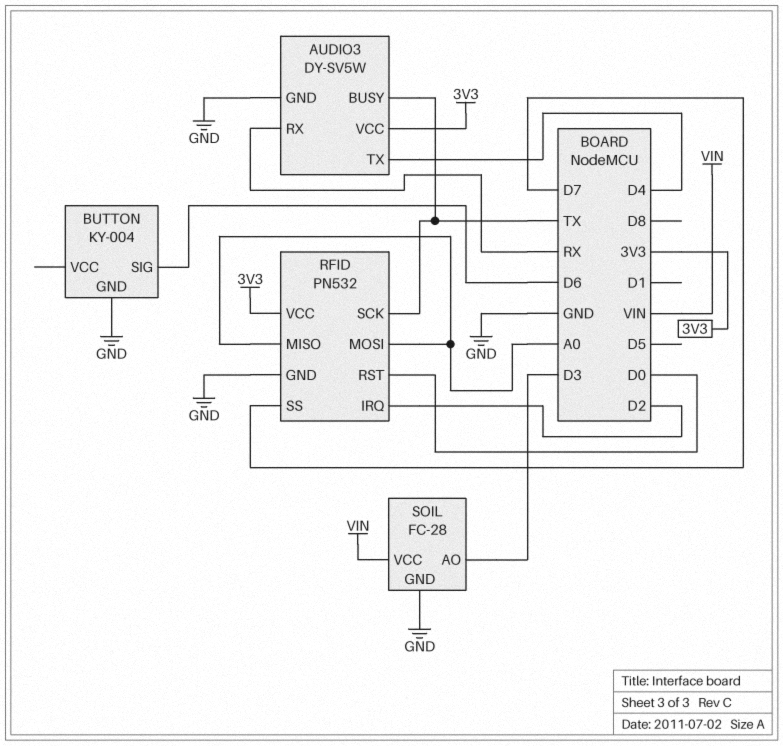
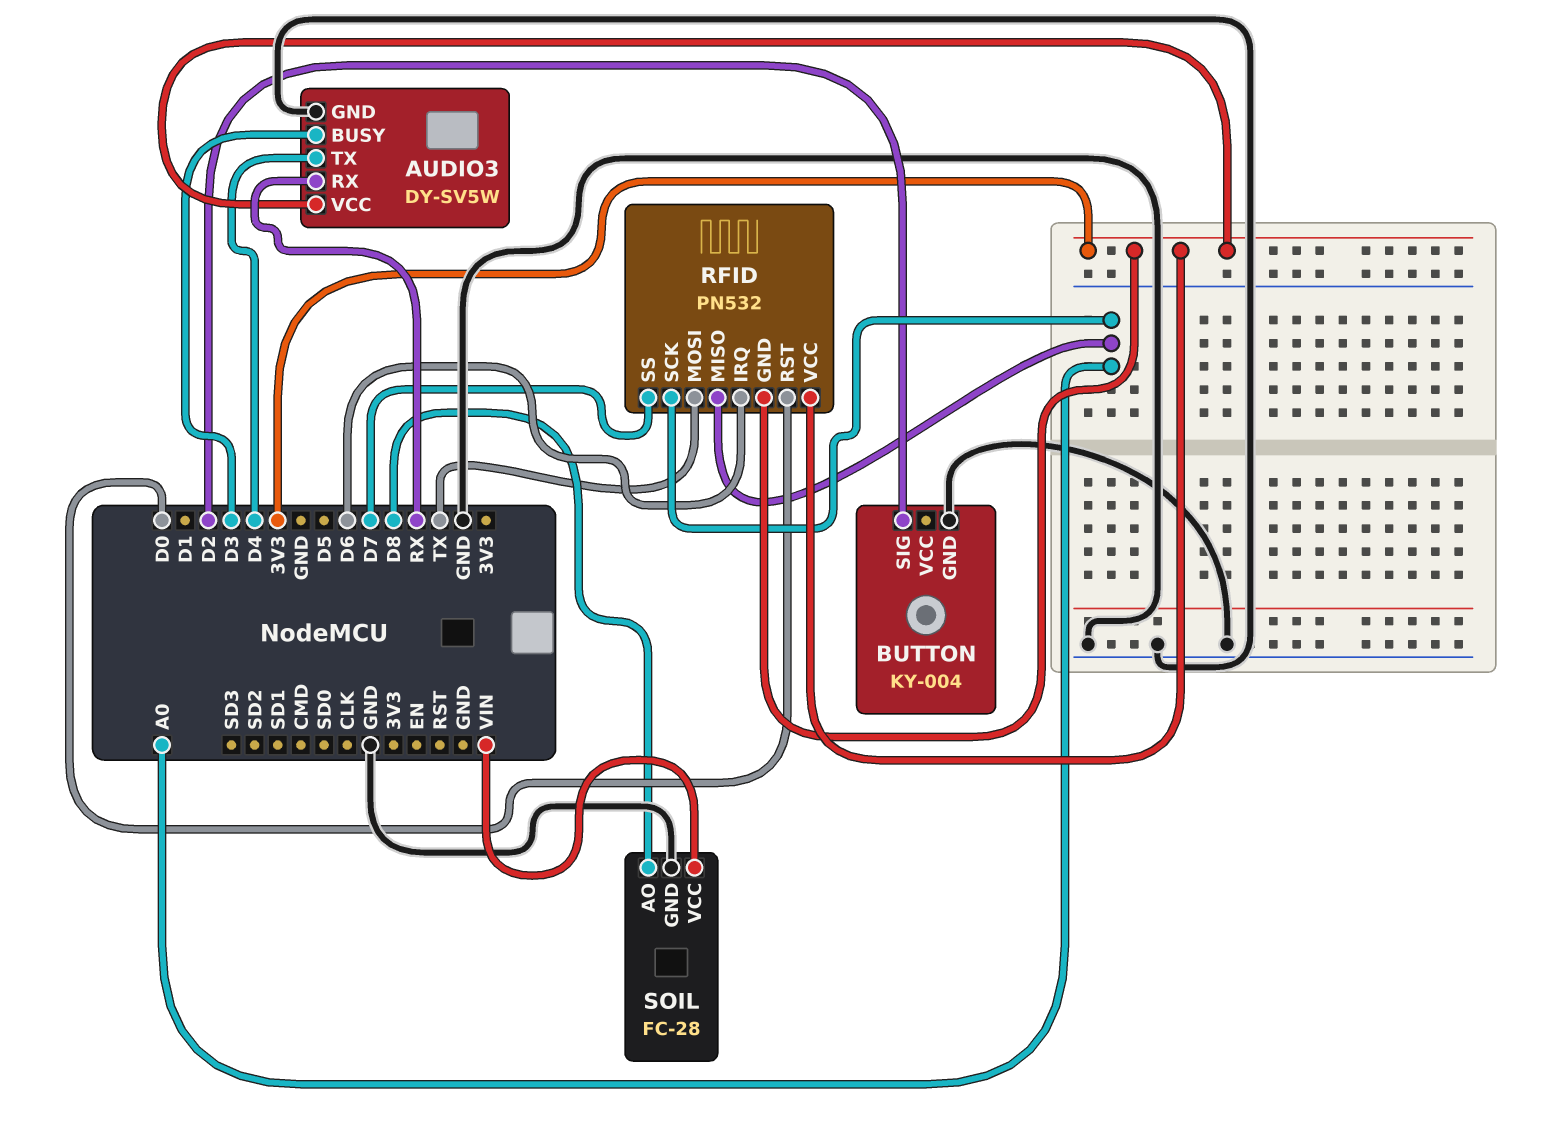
AUDIO3 pin BUSY: TX -> D3
BUTTON pin SIG: D6 -> D2
RFID pin GND: GND -> 3V3
RFID pin IRQ: D2 -> D6
RFID pin MOSI: A0 -> TX
RFID pin SCK: TX -> A0
SOIL pin AO: D3 -> D8

